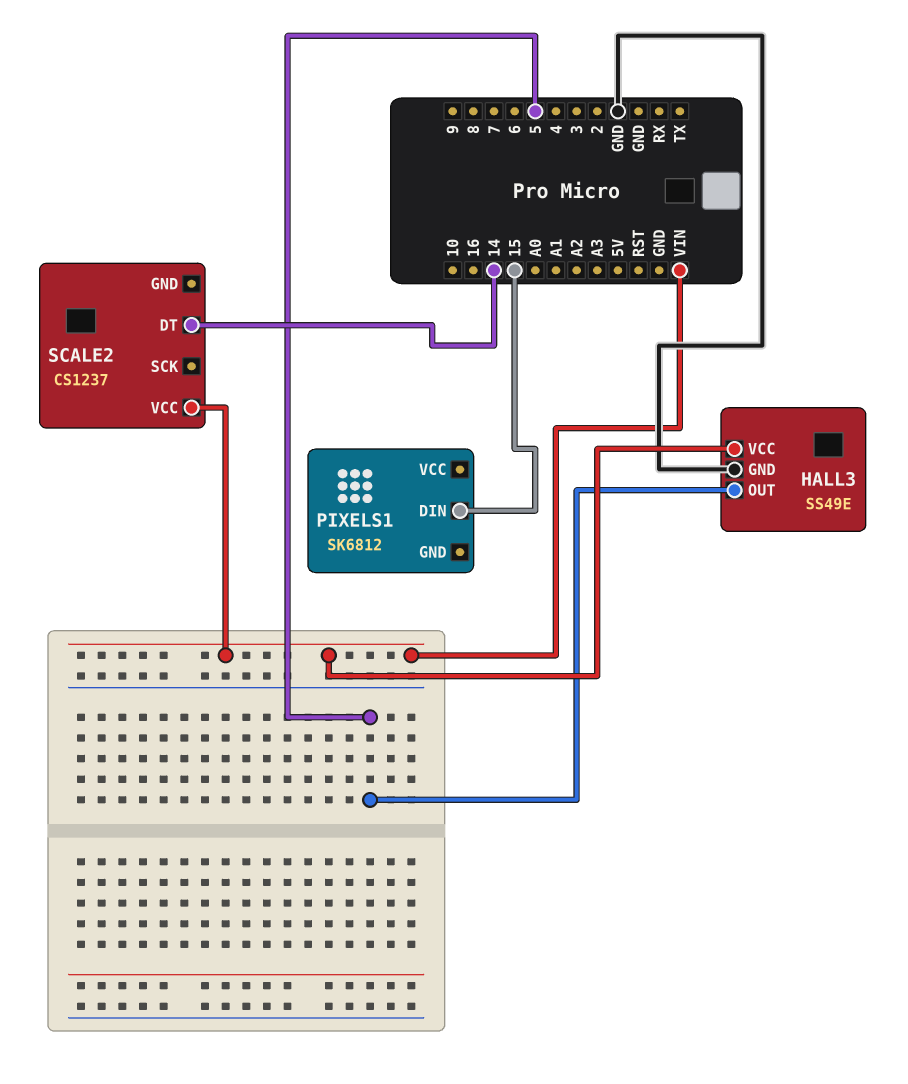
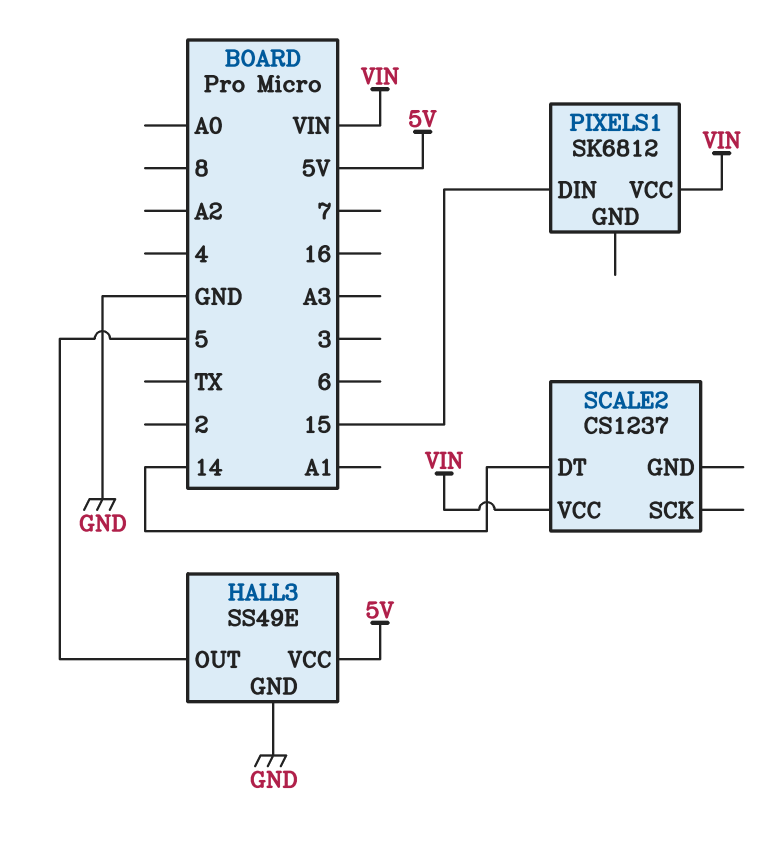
HALL3 pin VCC: VIN -> 5V
PIXELS1 pin VCC: none -> VIN

